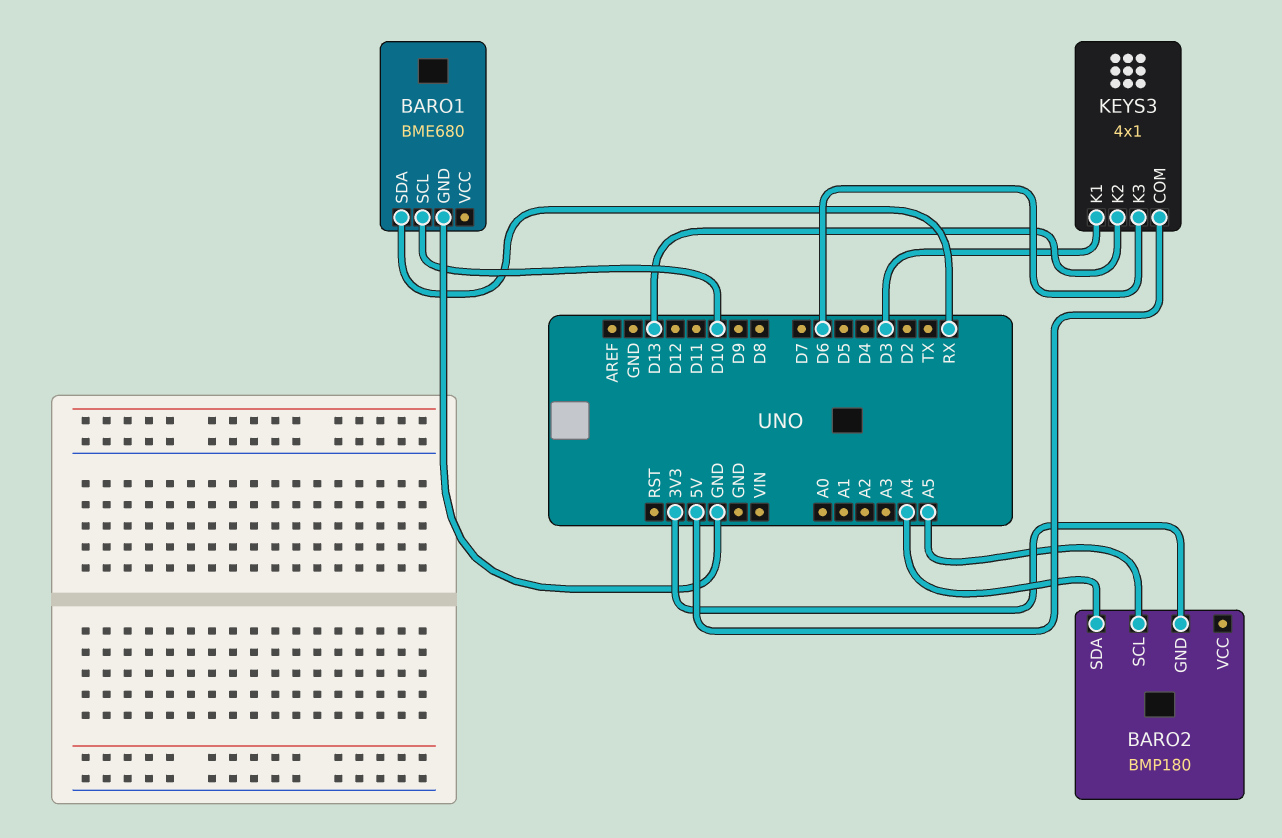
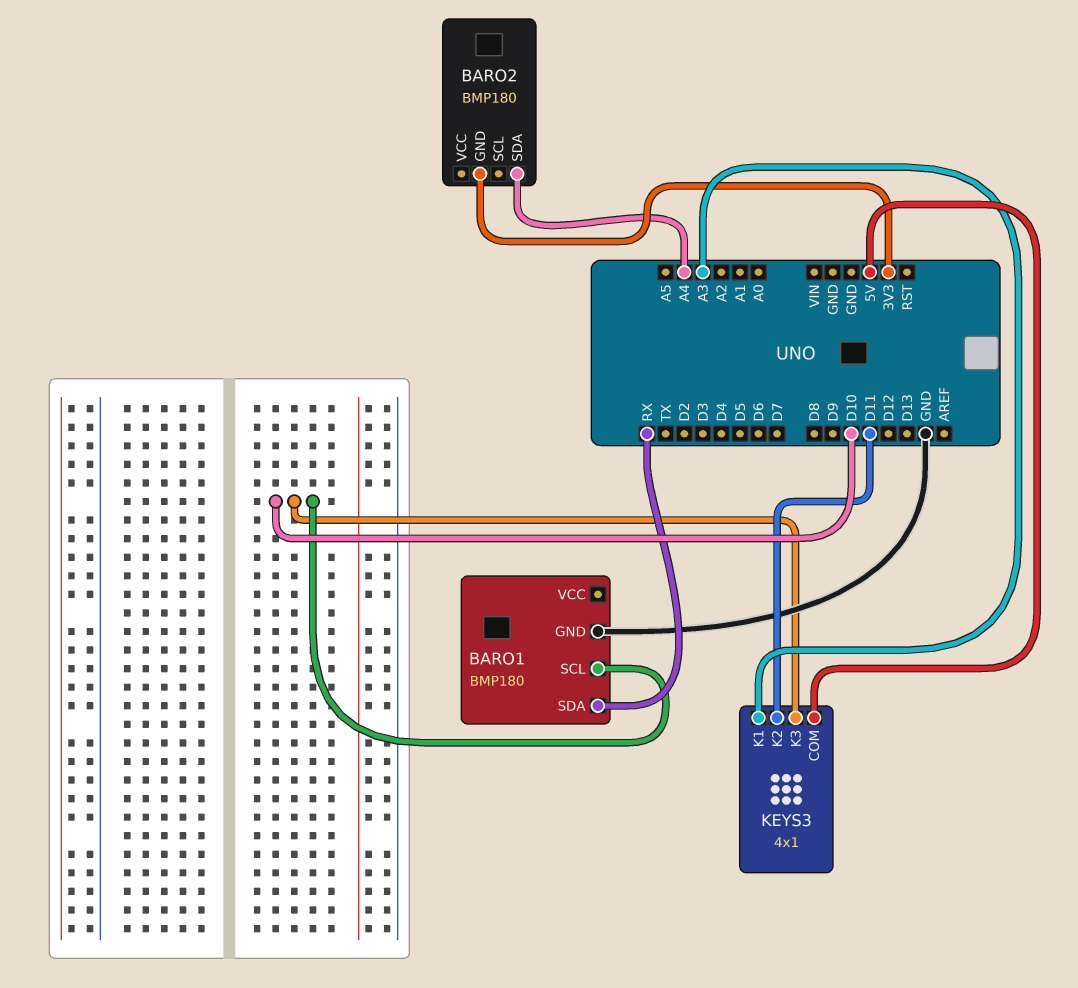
BARO1: BME680 -> BMP180
BARO2 pin SCL: A5 -> none
KEYS3 pin K1: D3 -> A3
KEYS3 pin K2: D13 -> D11
KEYS3 pin K3: D6 -> D10

